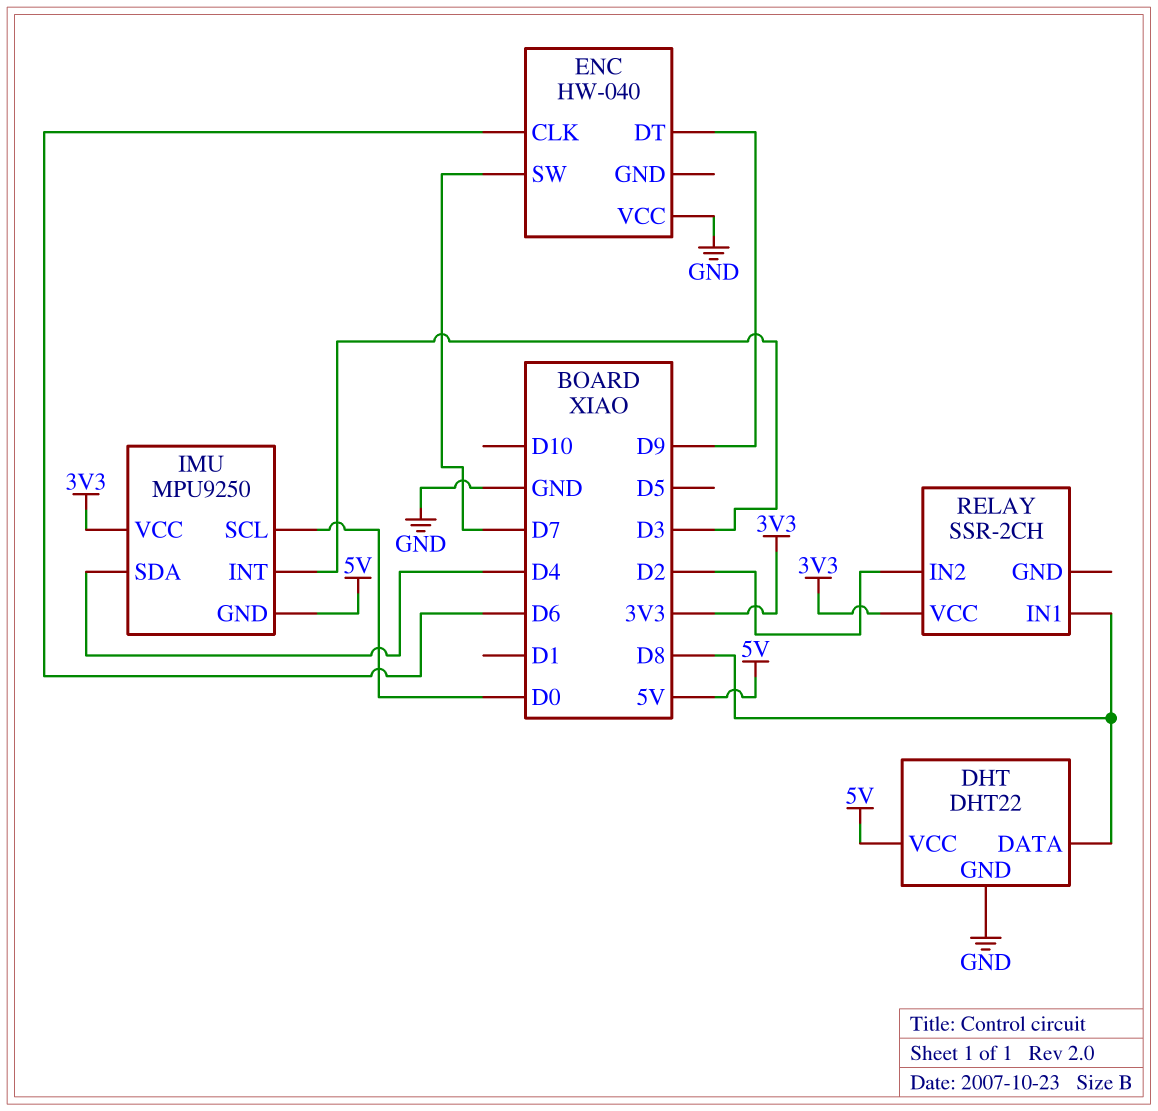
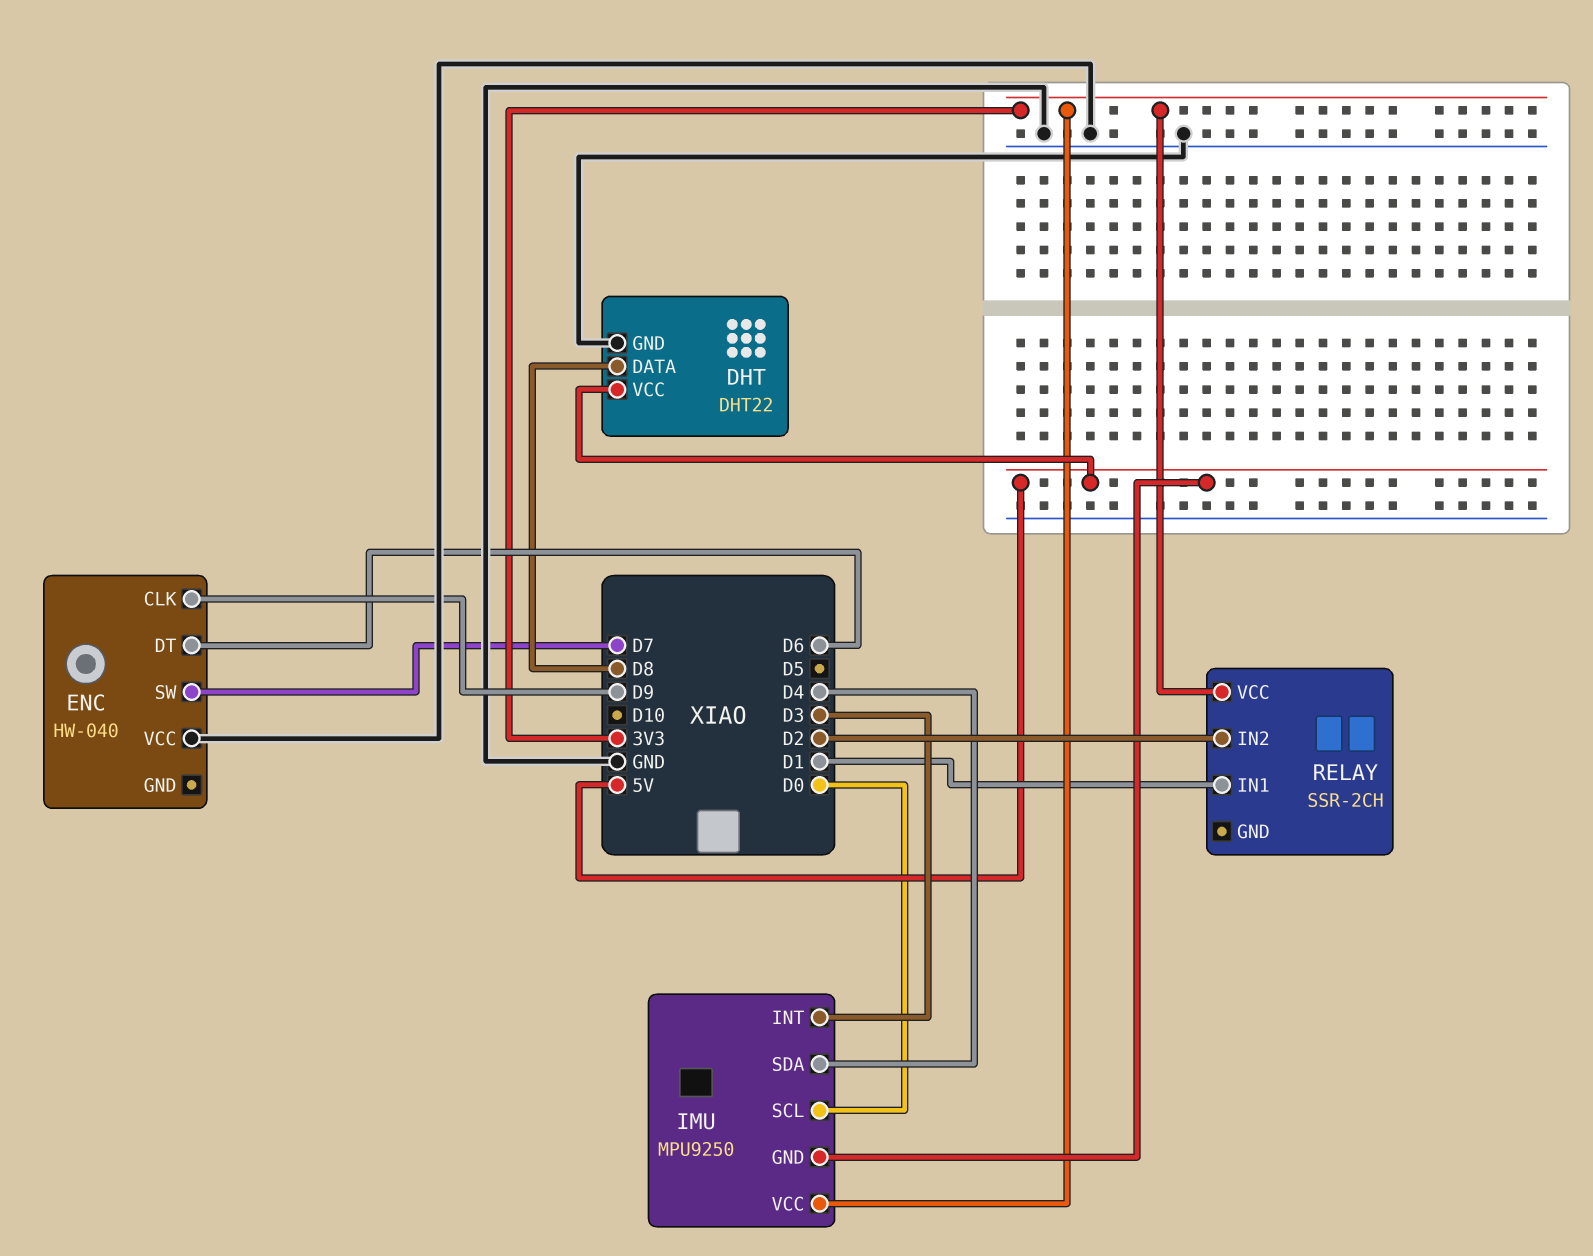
ENC pin CLK: D6 -> D9
ENC pin DT: D9 -> D6
RELAY pin IN1: D8 -> D1

